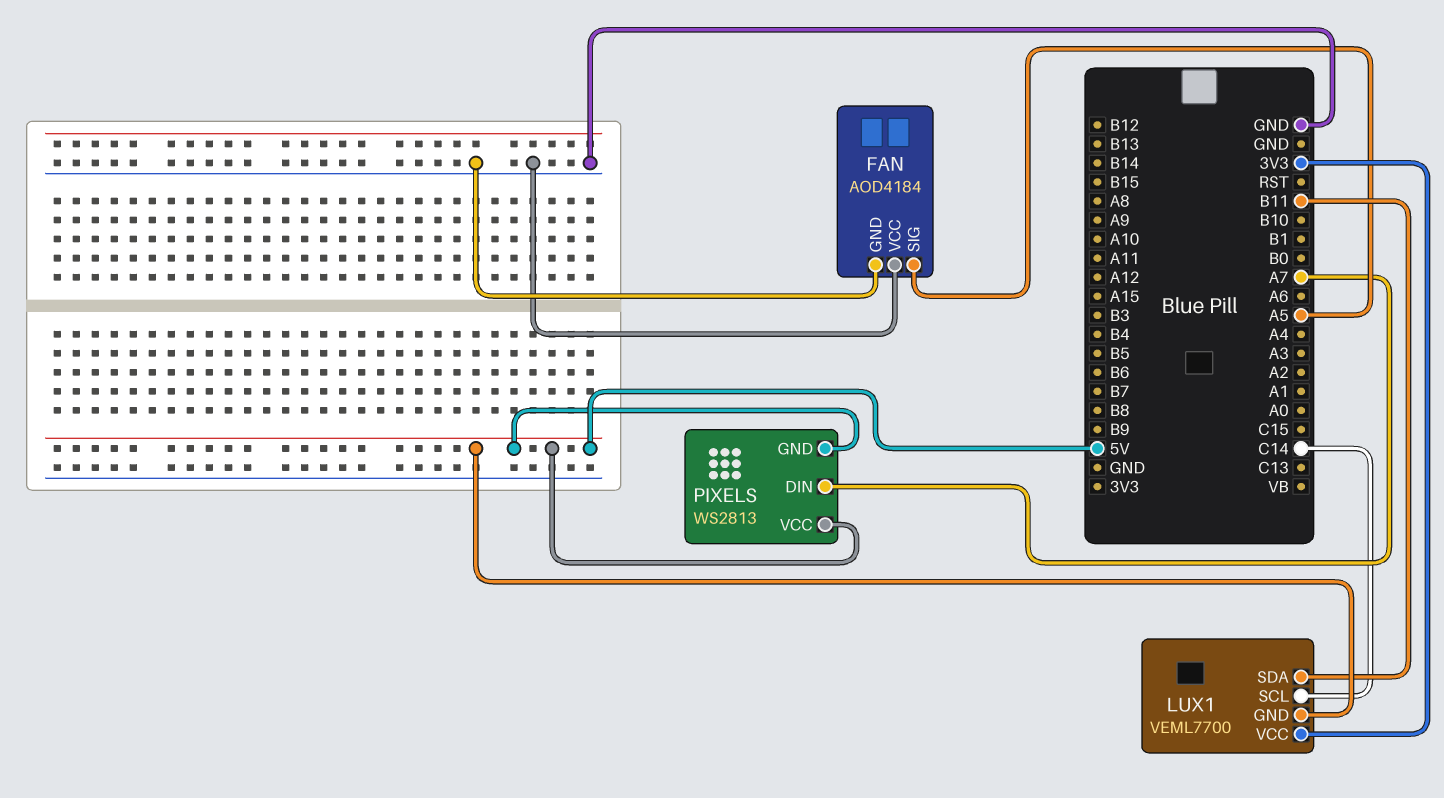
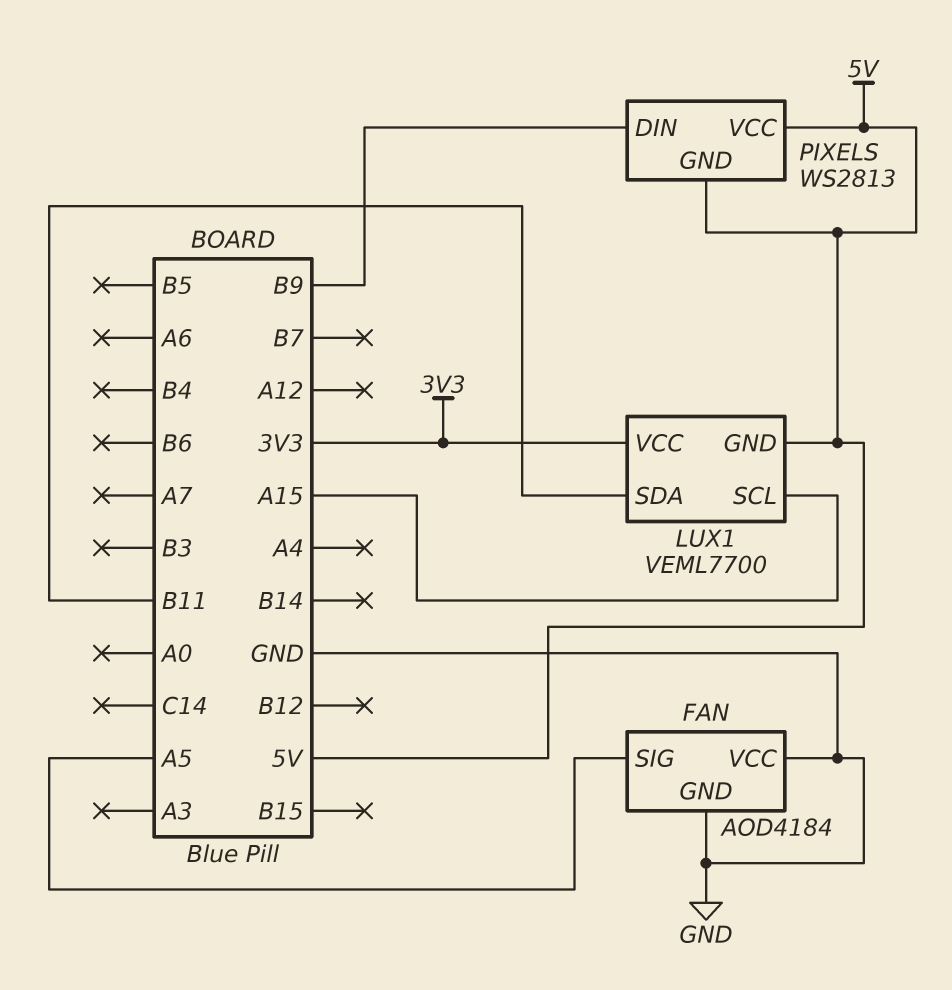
LUX1 pin SCL: C14 -> A15
PIXELS pin DIN: A7 -> B9

